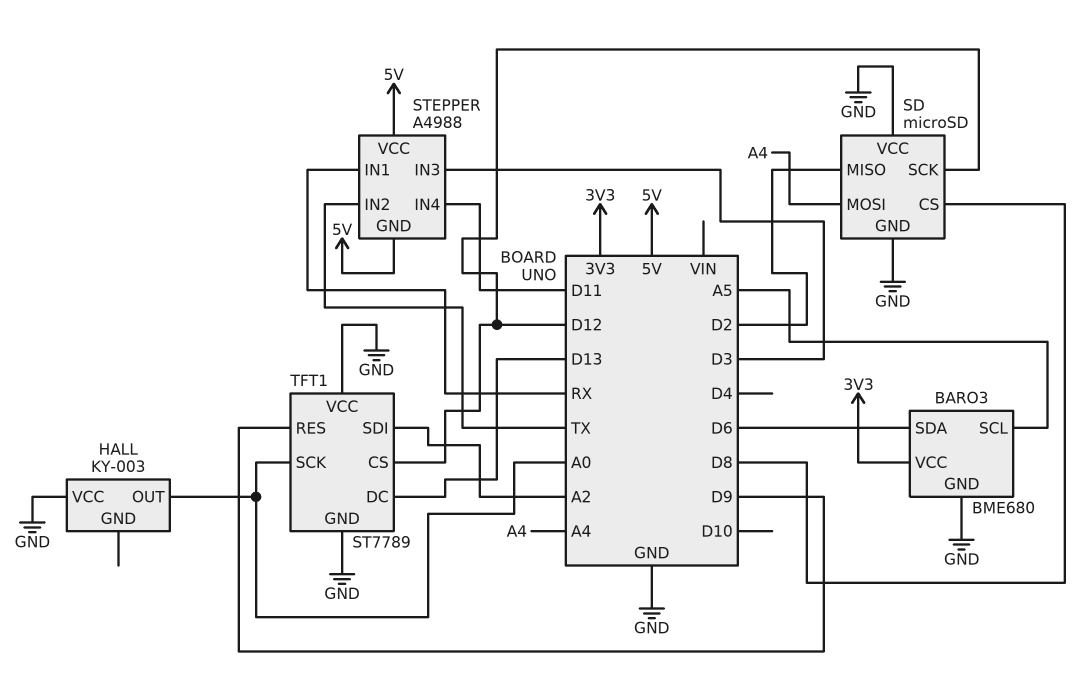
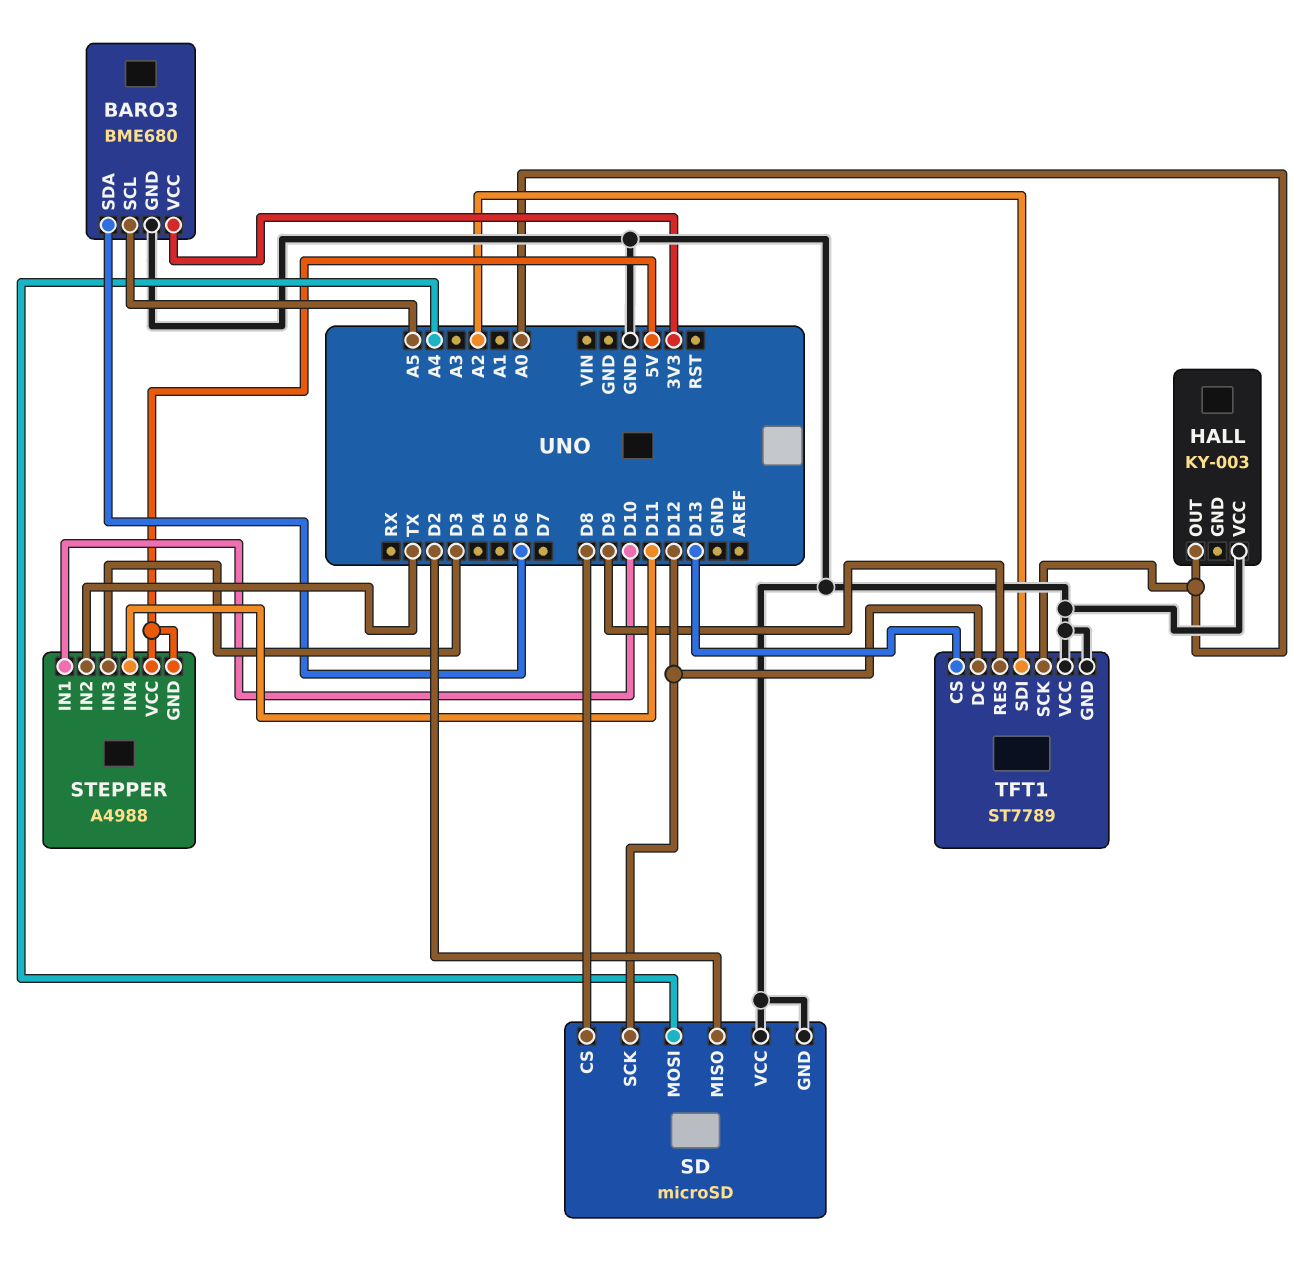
STEPPER pin IN1: RX -> D10
TFT1 pin CS: D12 -> D13
TFT1 pin DC: D13 -> D12

